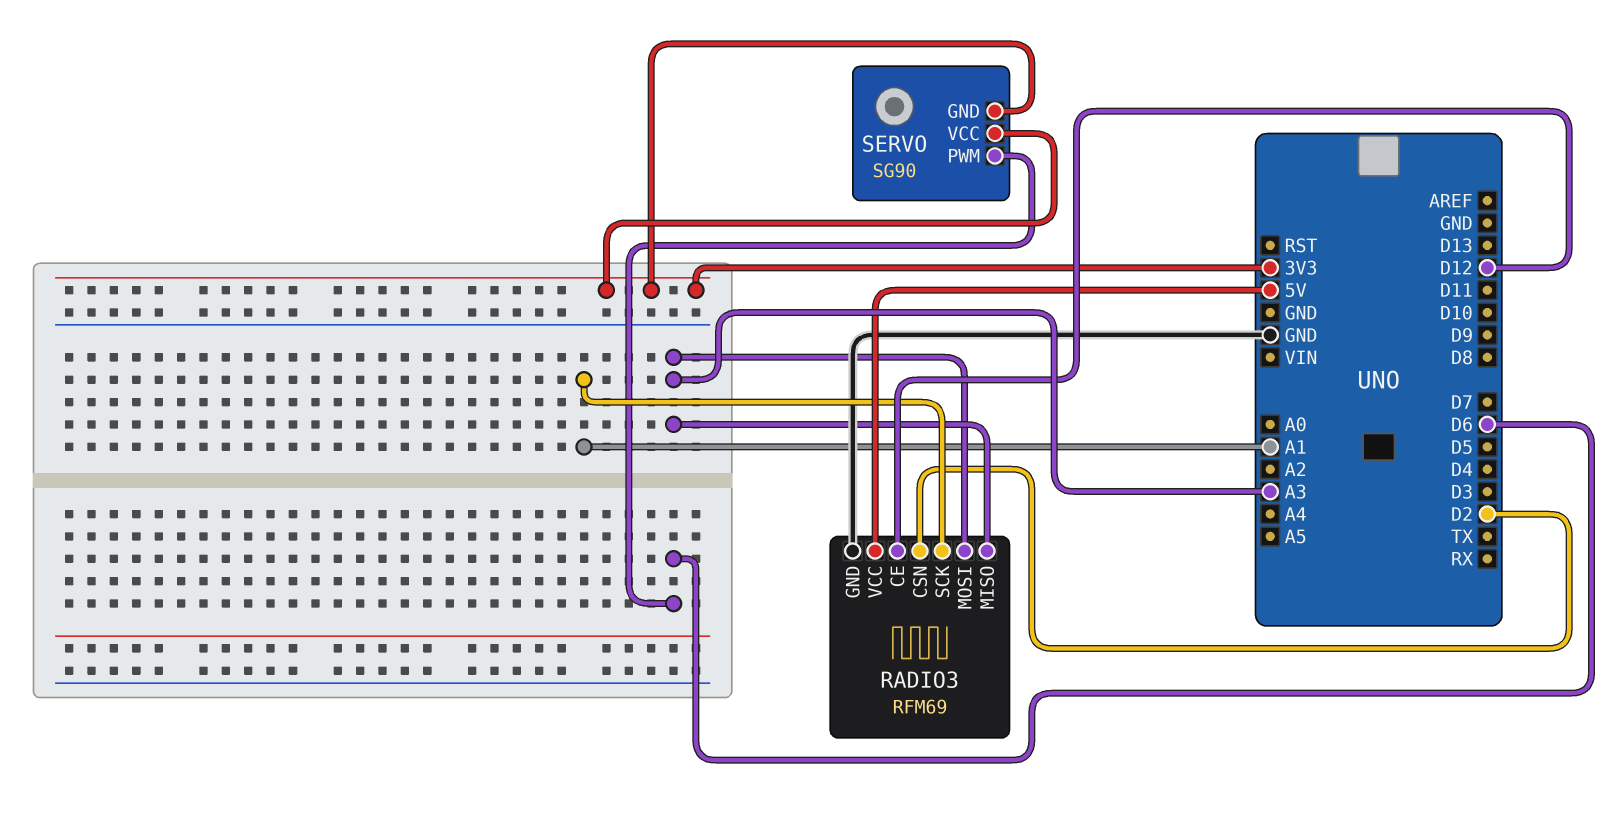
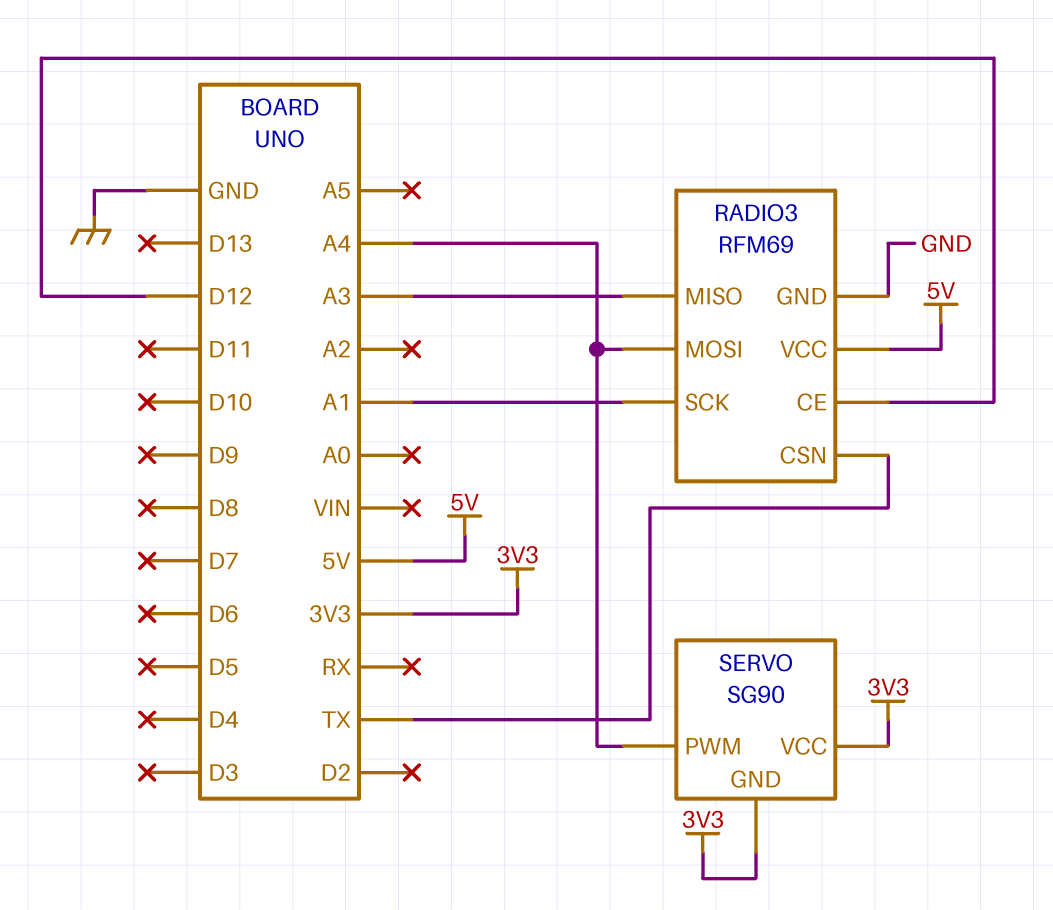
RADIO3 pin CSN: D2 -> TX
RADIO3 pin MOSI: A3 -> A4
SERVO pin PWM: D6 -> A4

